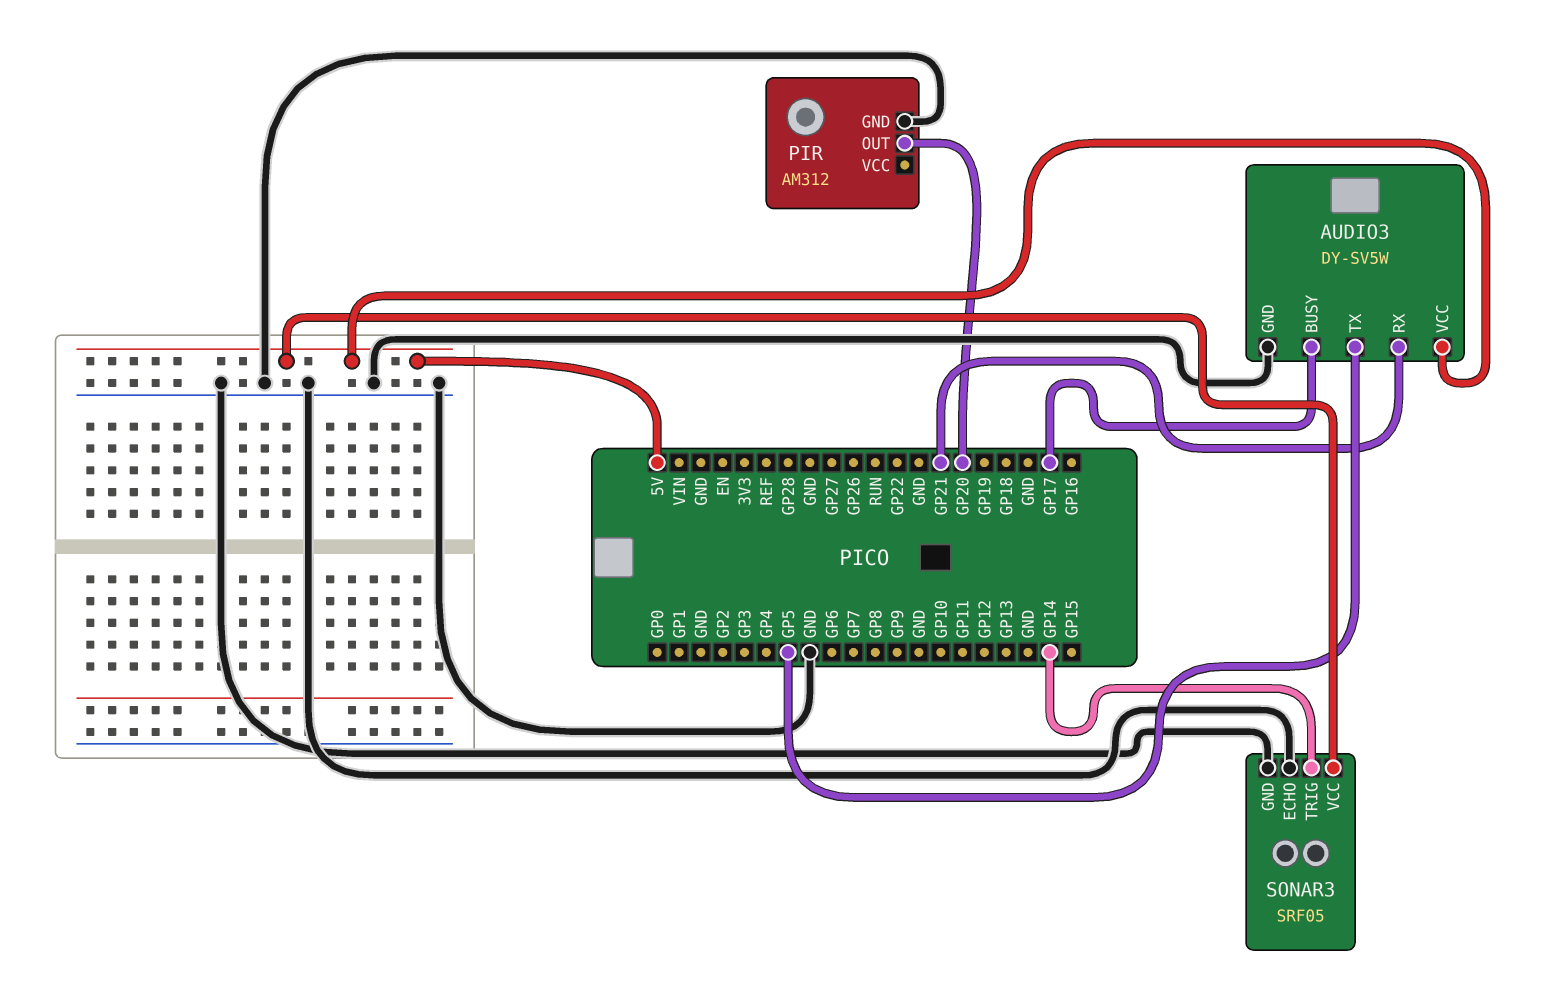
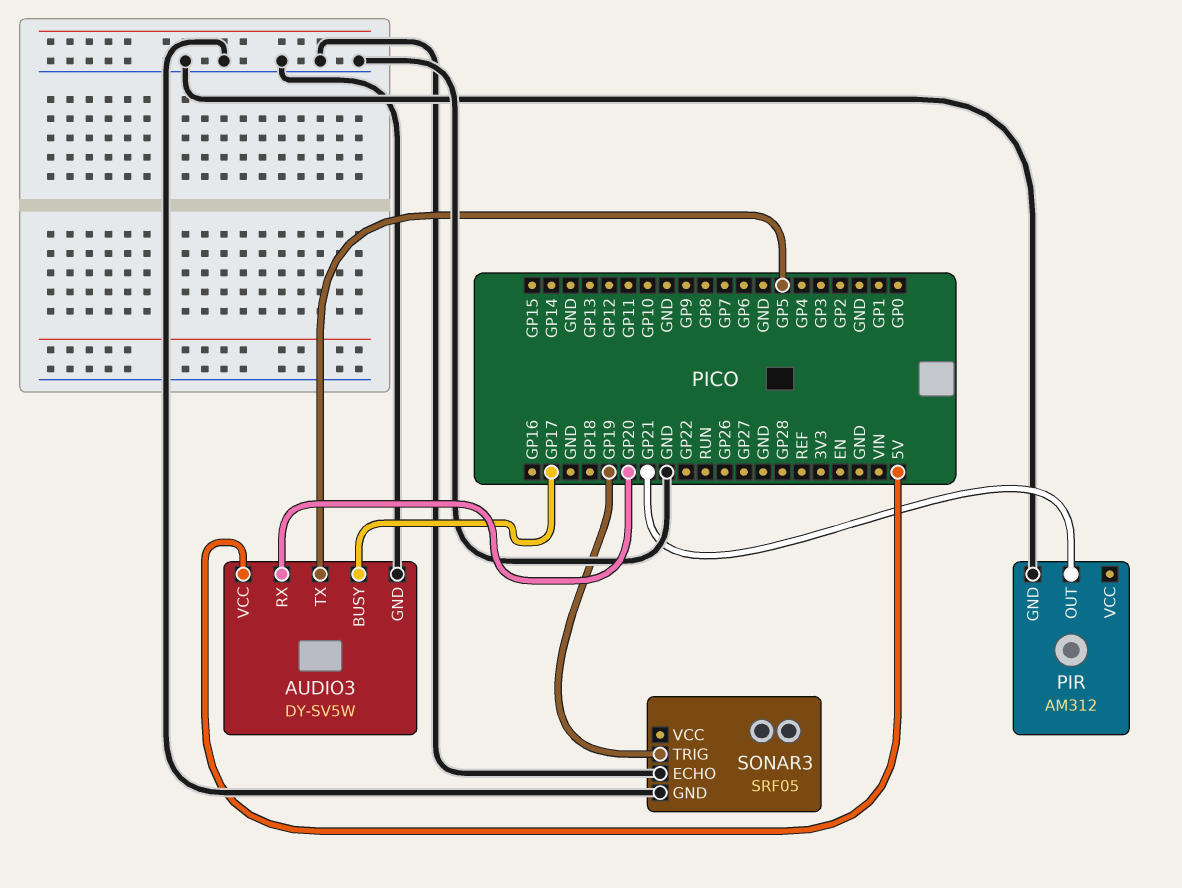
AUDIO3 pin RX: GP21 -> GP20
PIR pin OUT: GP20 -> GP21
SONAR3 pin TRIG: GP14 -> GP19
SONAR3 pin VCC: 5V -> none

